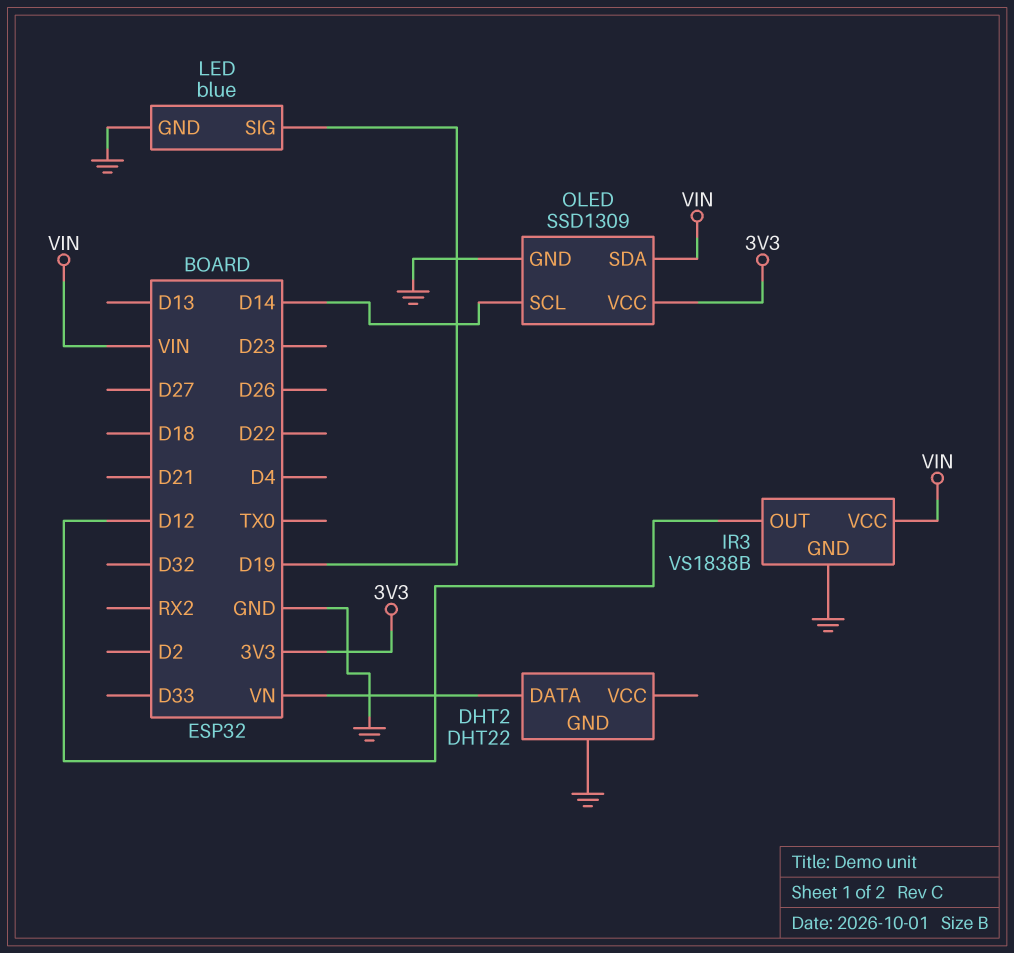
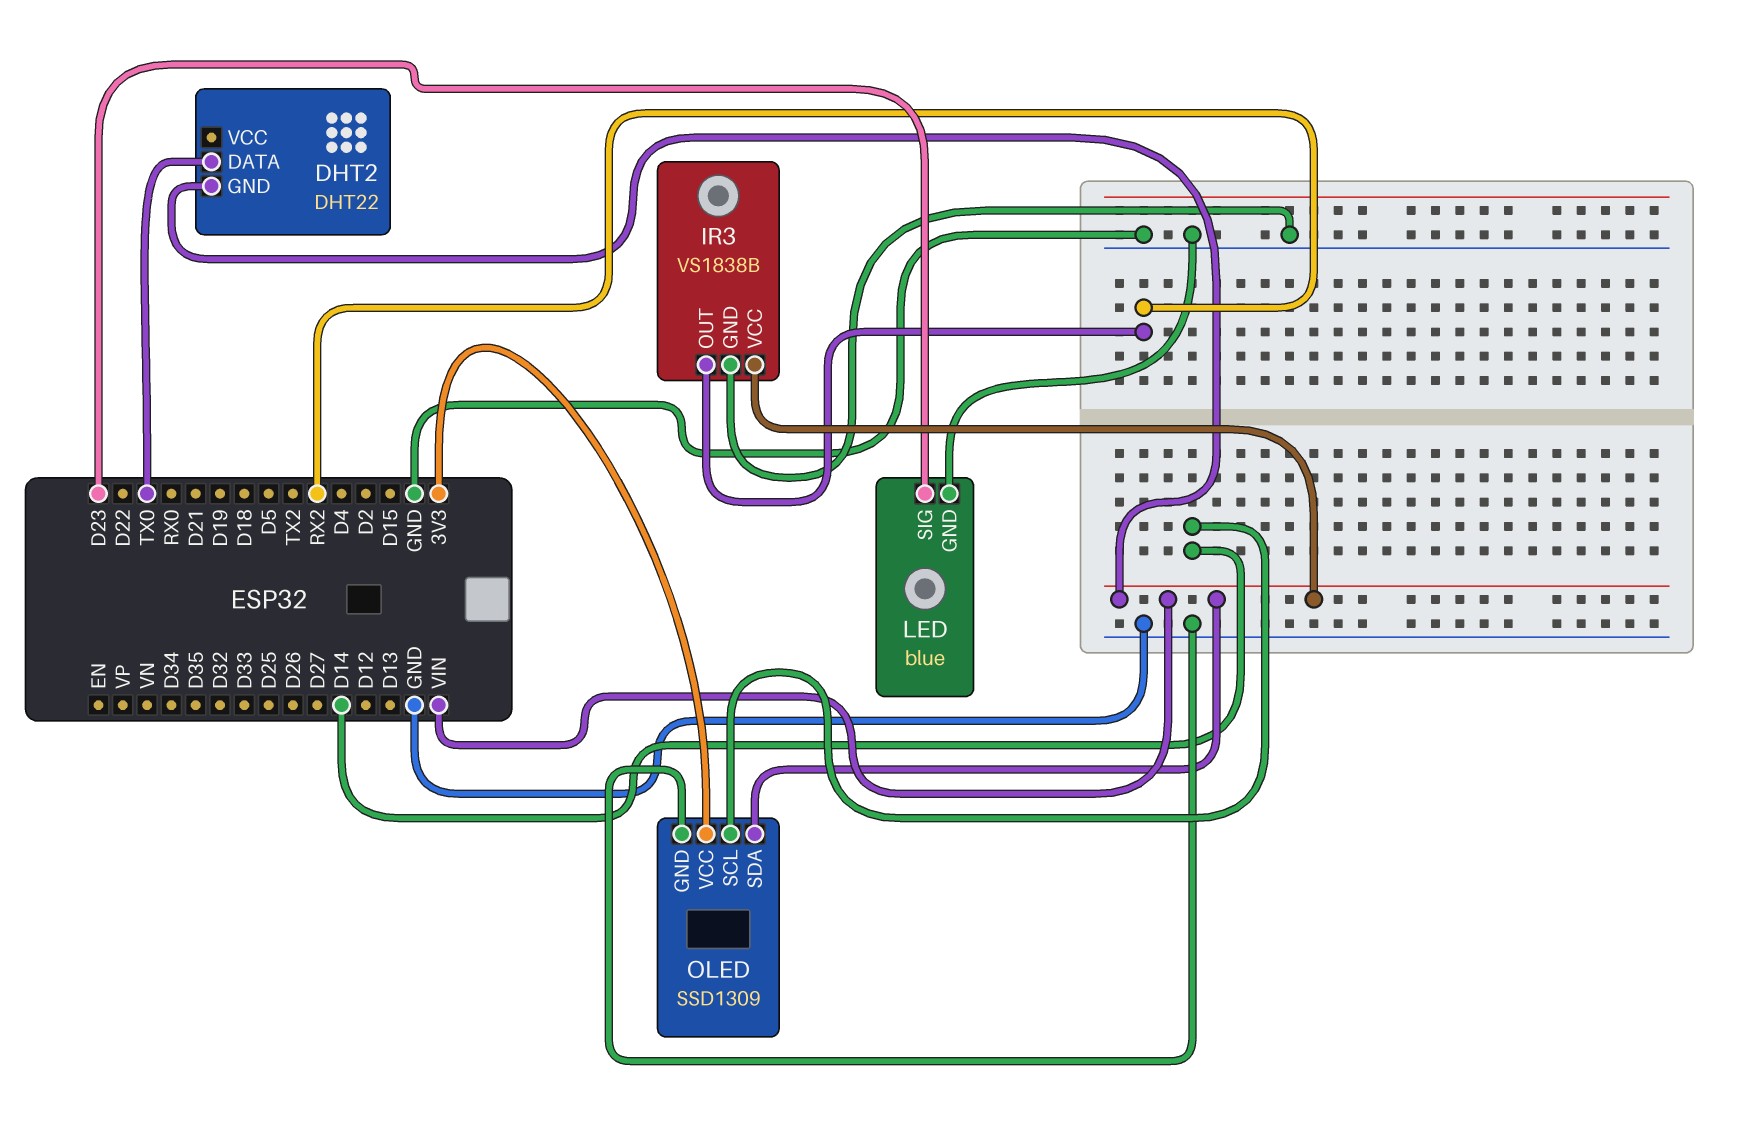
DHT2 pin DATA: VN -> TX0
DHT2 pin GND: GND -> VIN
IR3 pin OUT: D12 -> RX2
LED pin SIG: D19 -> D23

